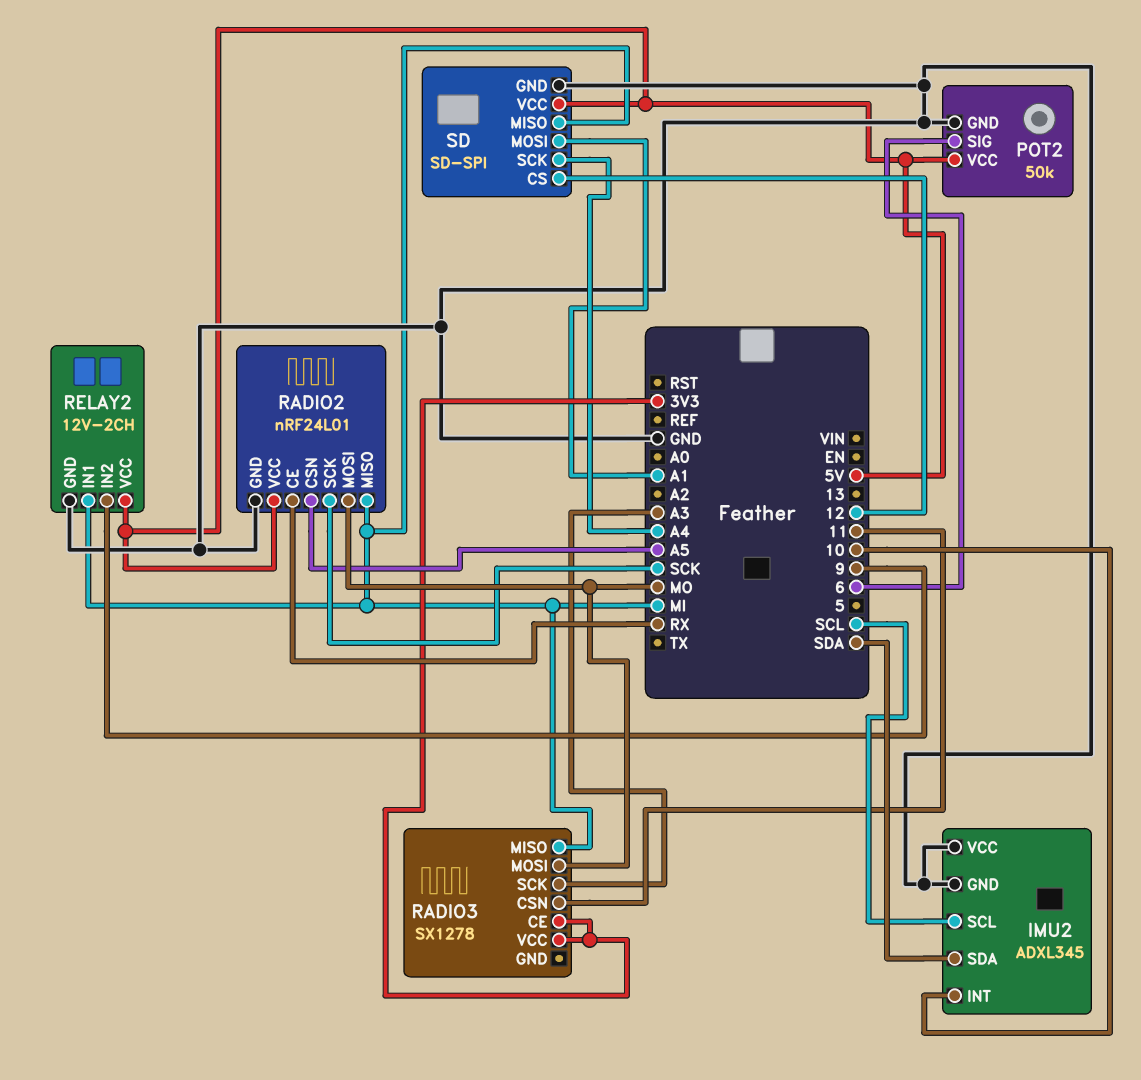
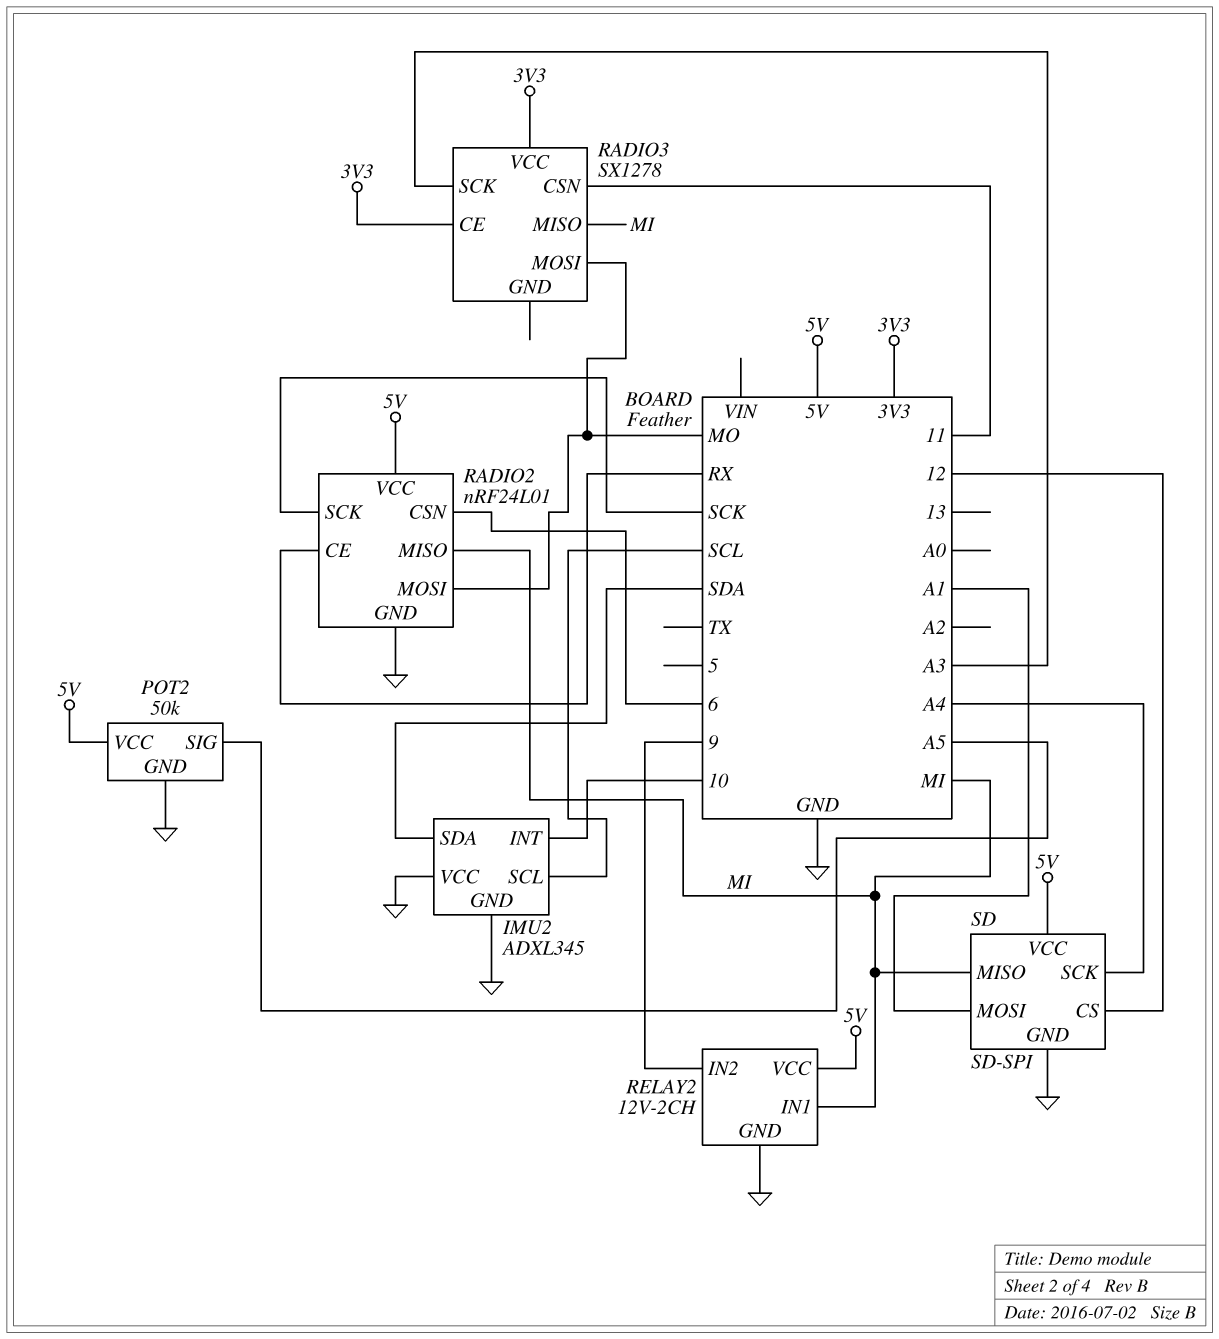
POT2 pin SIG: 6 -> A5
RADIO2 pin CSN: A5 -> 6

